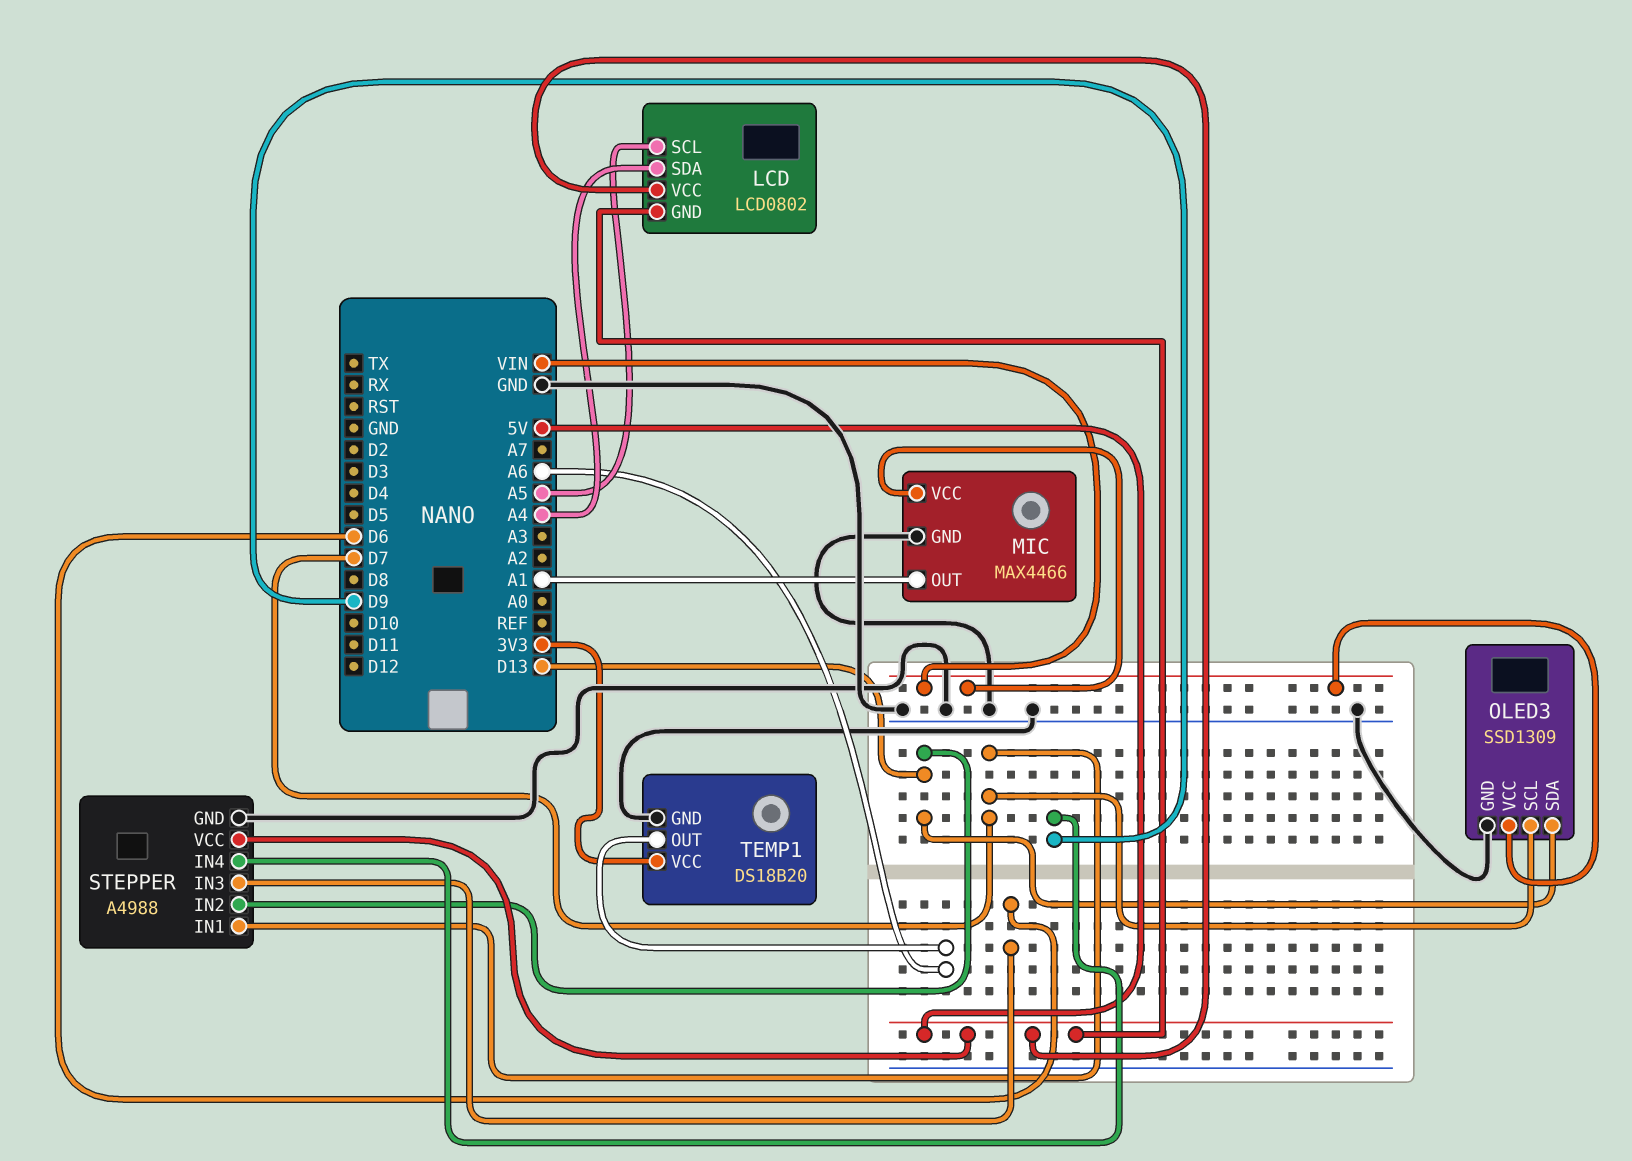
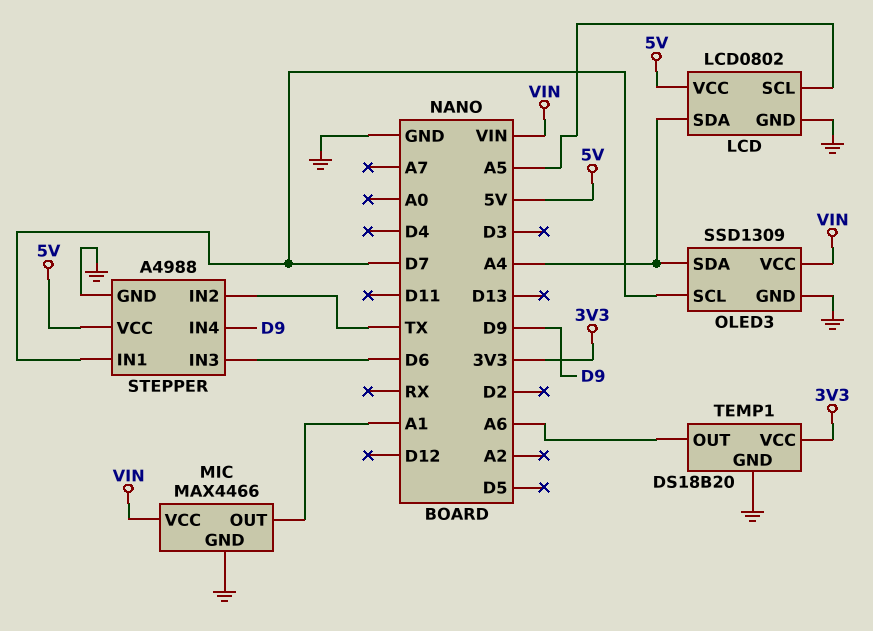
LCD pin GND: 5V -> GND
OLED3 pin SDA: D13 -> A4
STEPPER pin IN2: D13 -> TX

